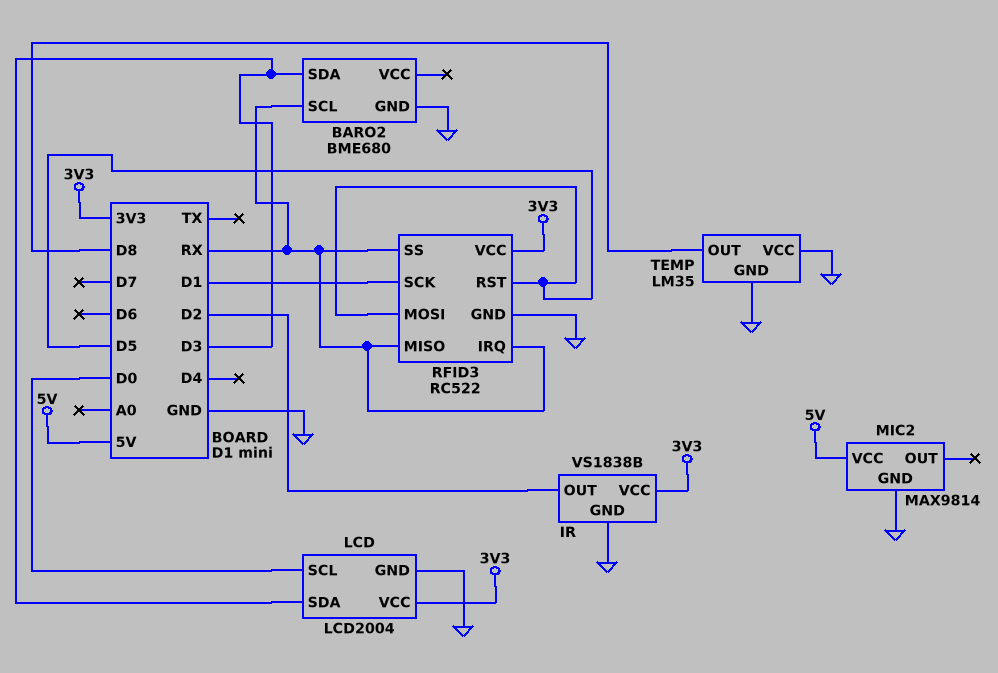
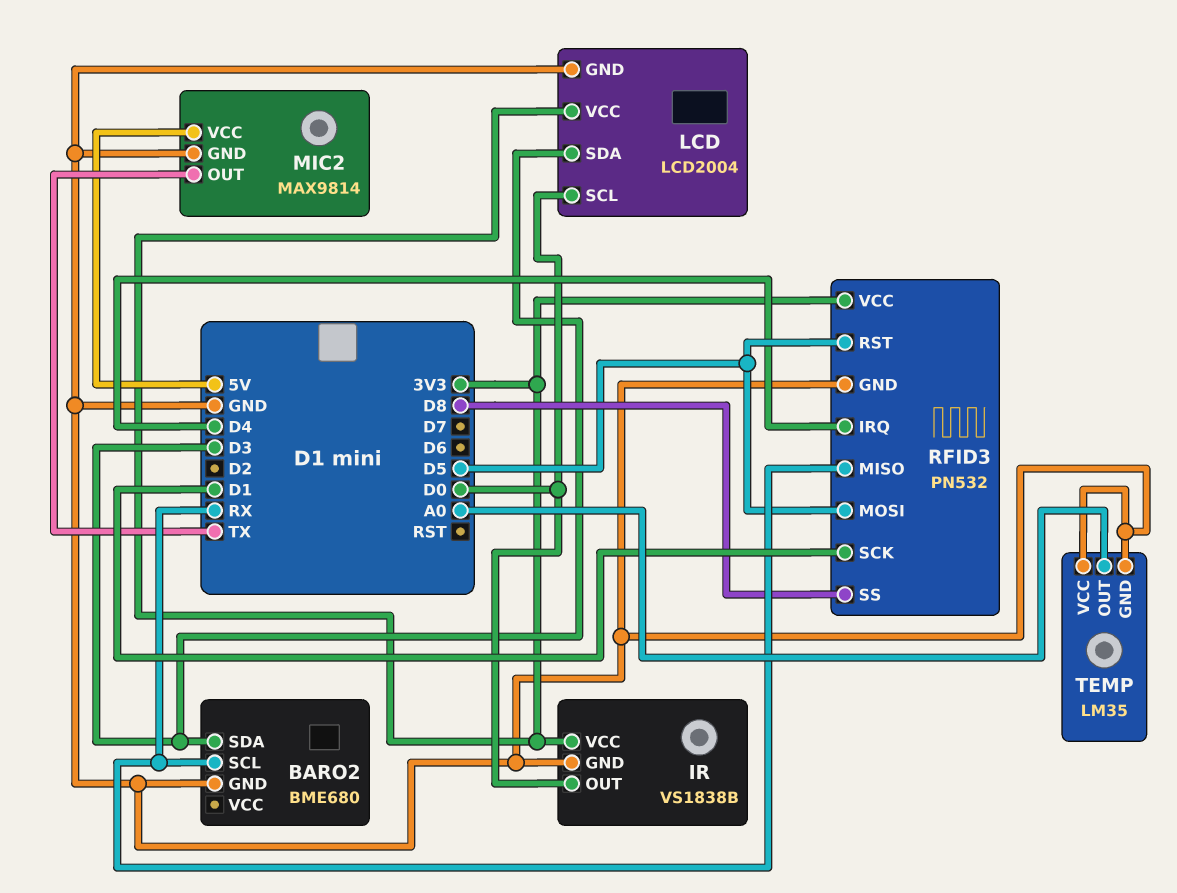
IR pin OUT: D2 -> D0
MIC2 pin OUT: none -> TX
RFID3: RC522 -> PN532
RFID3 pin IRQ: RX -> D4
RFID3 pin SS: RX -> D8
TEMP pin OUT: D8 -> A0

